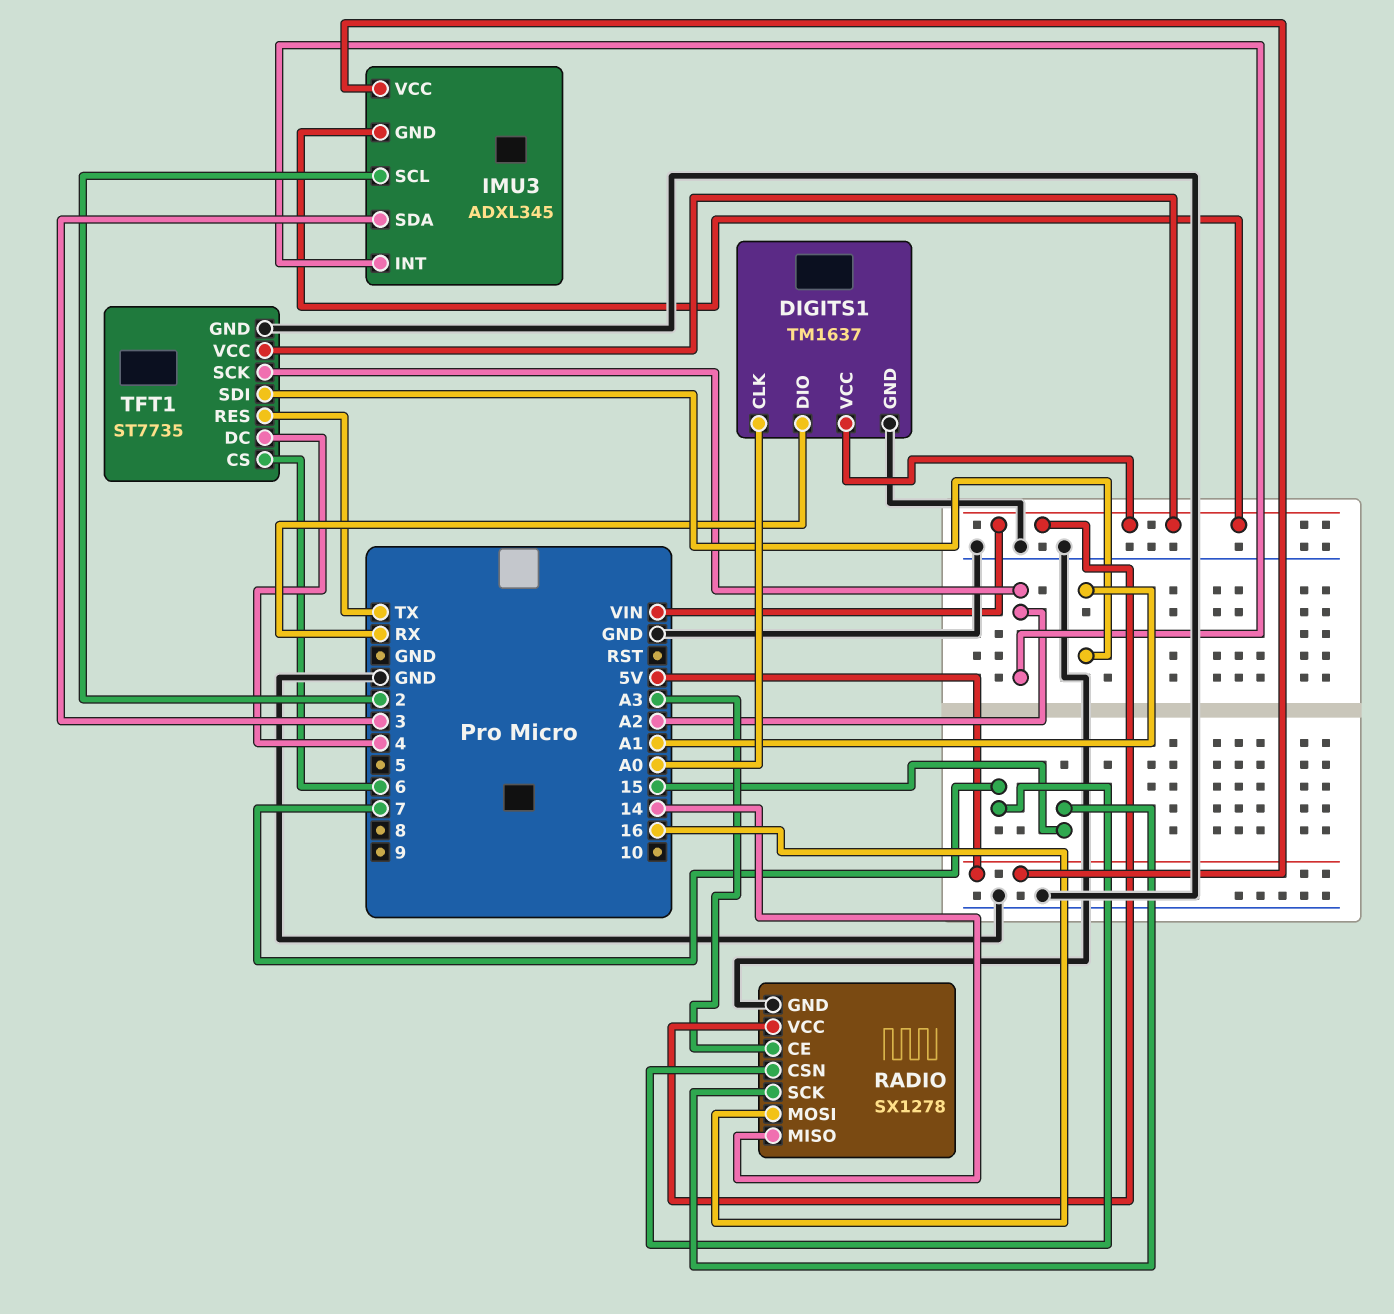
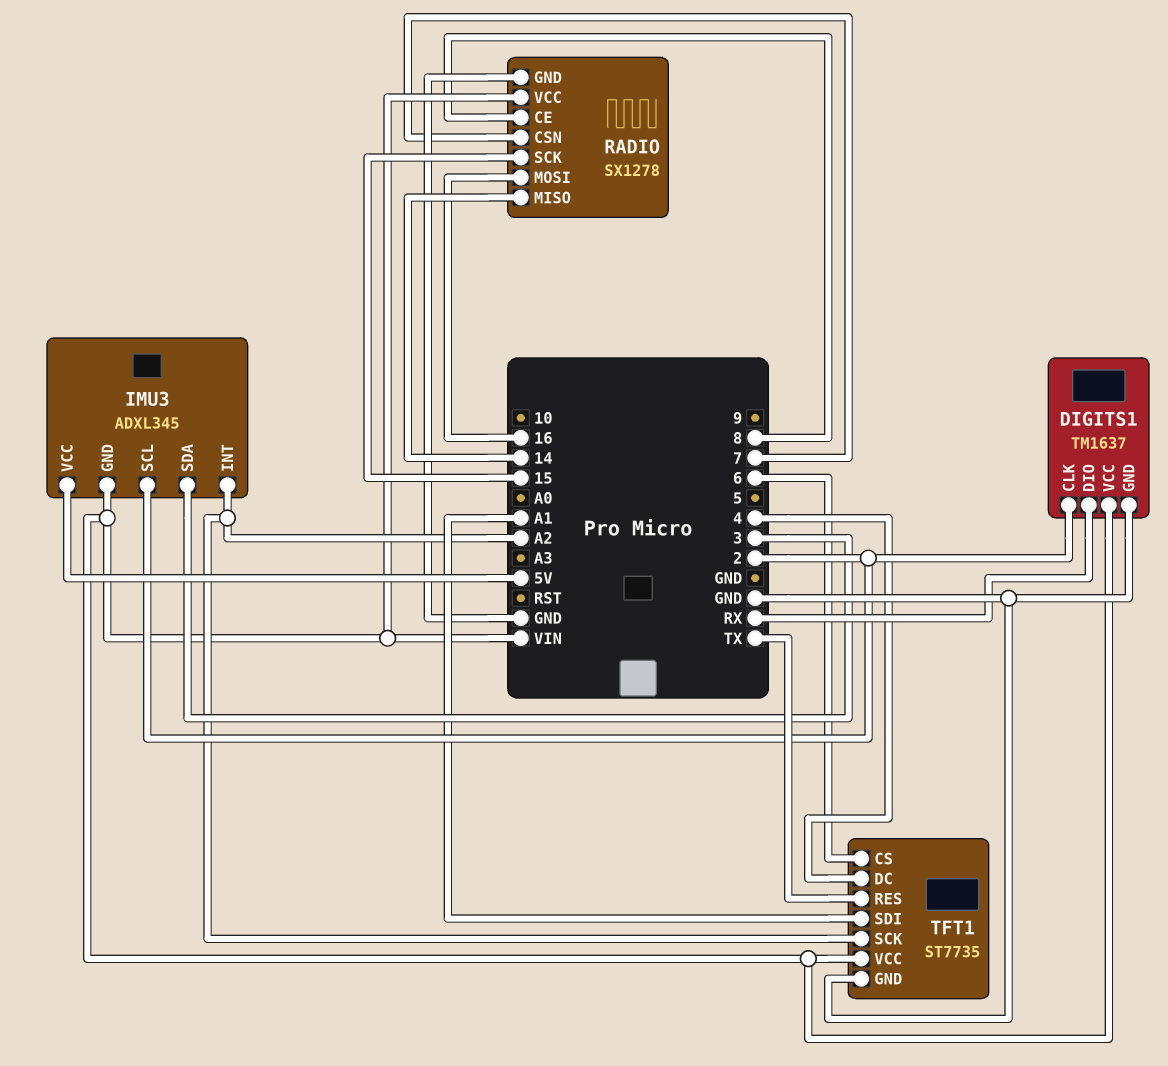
DIGITS1 pin CLK: A0 -> 2
RADIO pin CE: A3 -> 8

